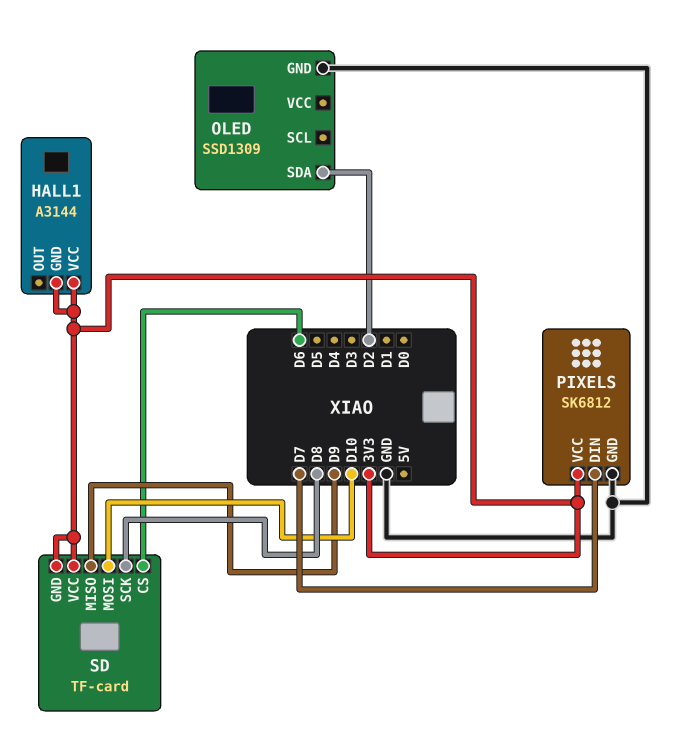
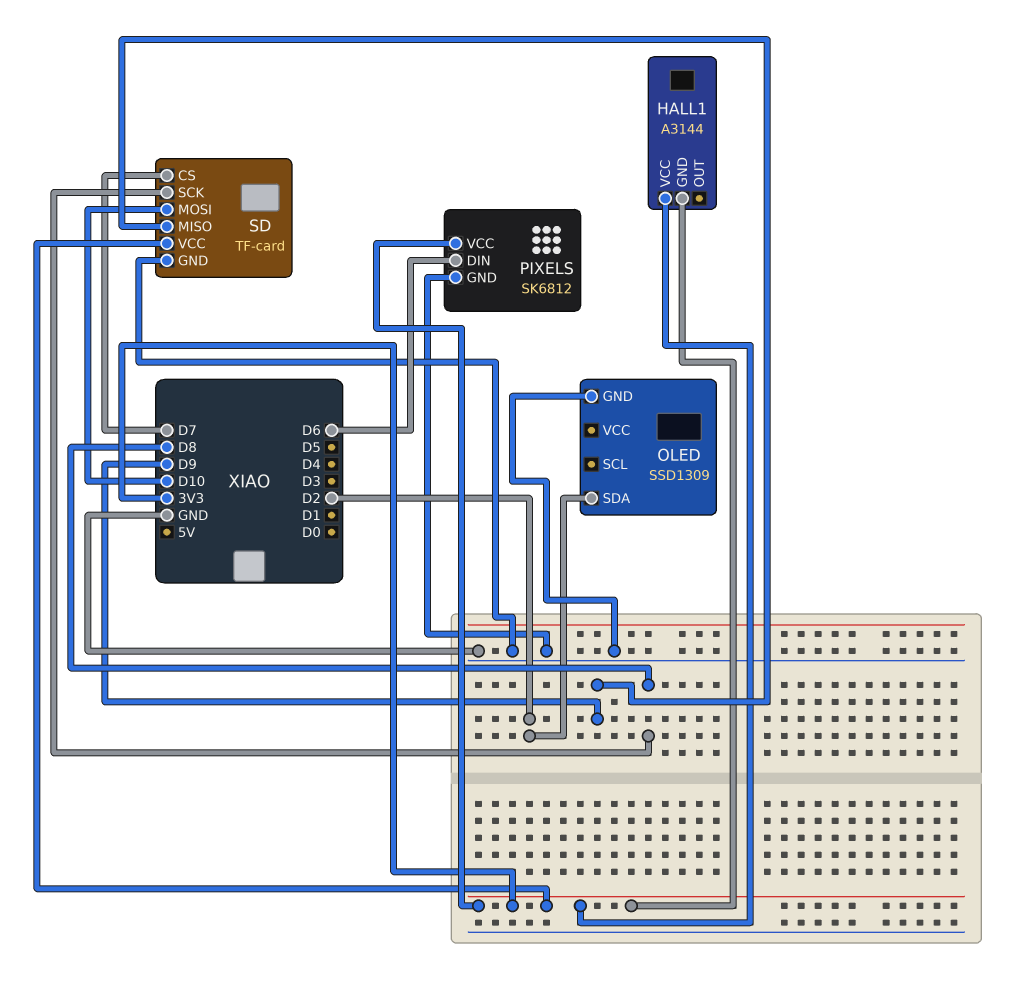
PIXELS pin DIN: D7 -> D6
SD pin CS: D6 -> D7
SD pin GND: 3V3 -> GND

